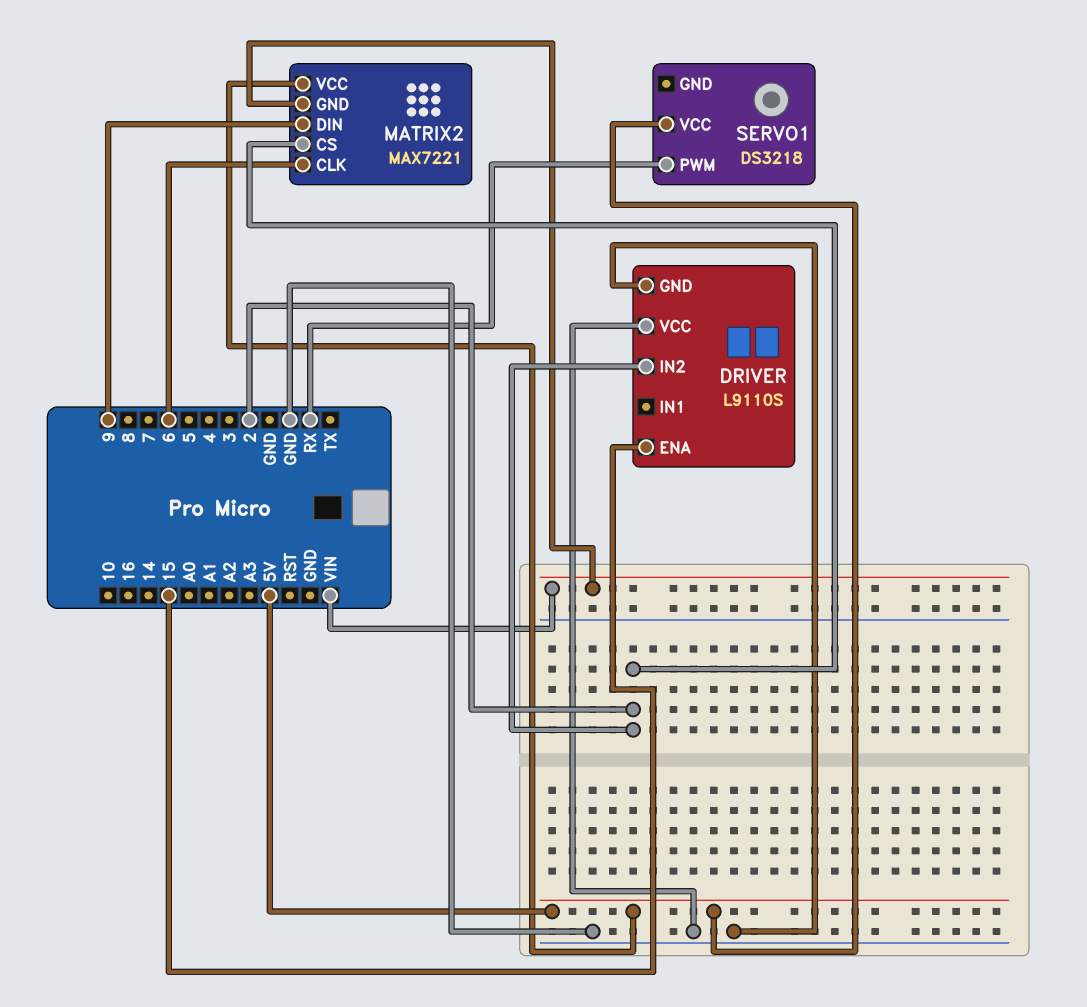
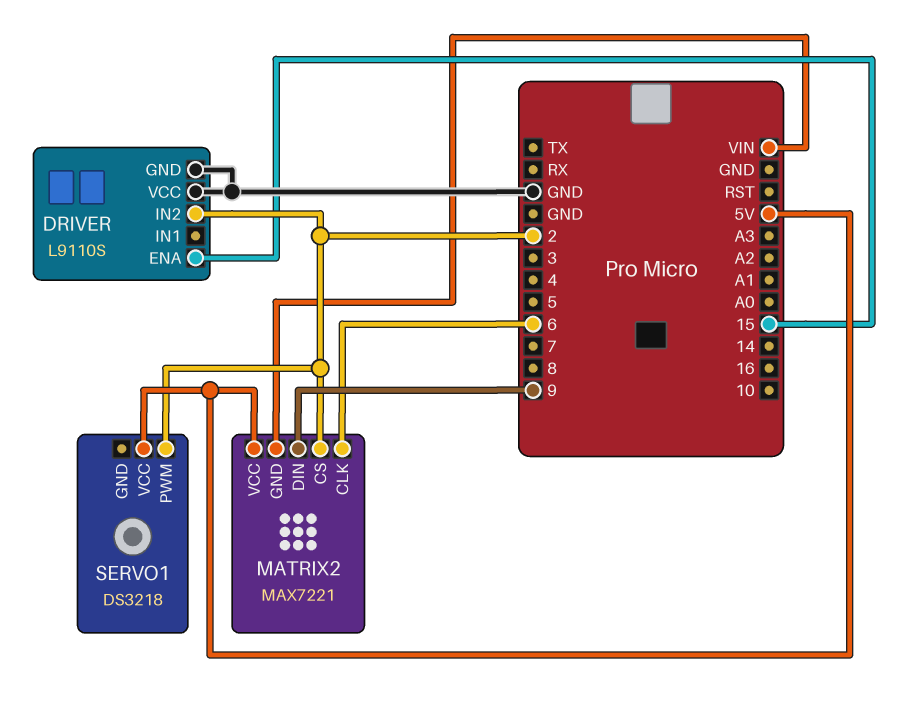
SERVO1 pin PWM: RX -> 2

